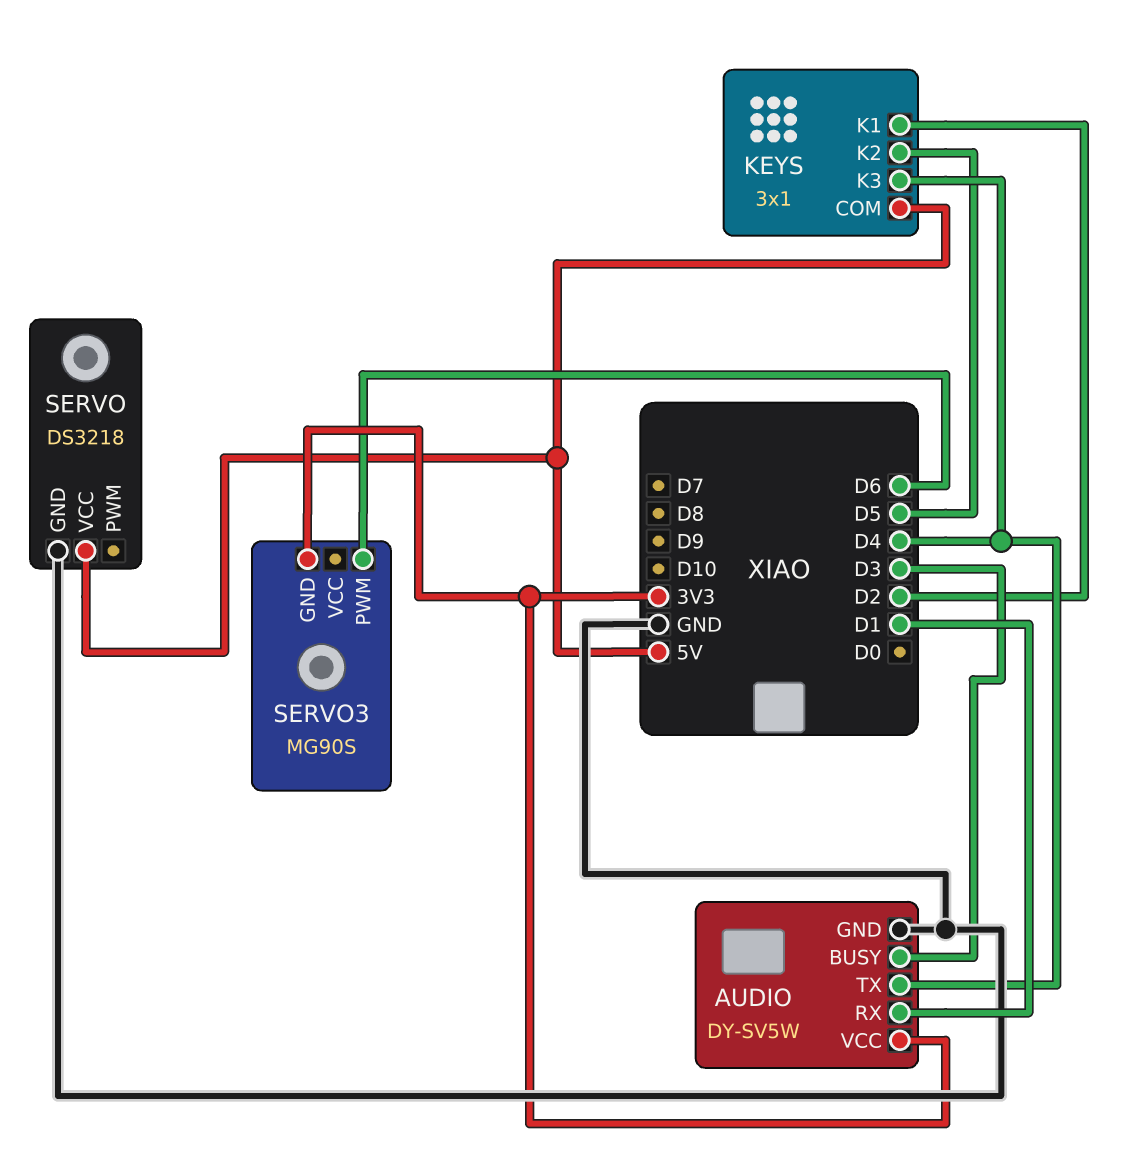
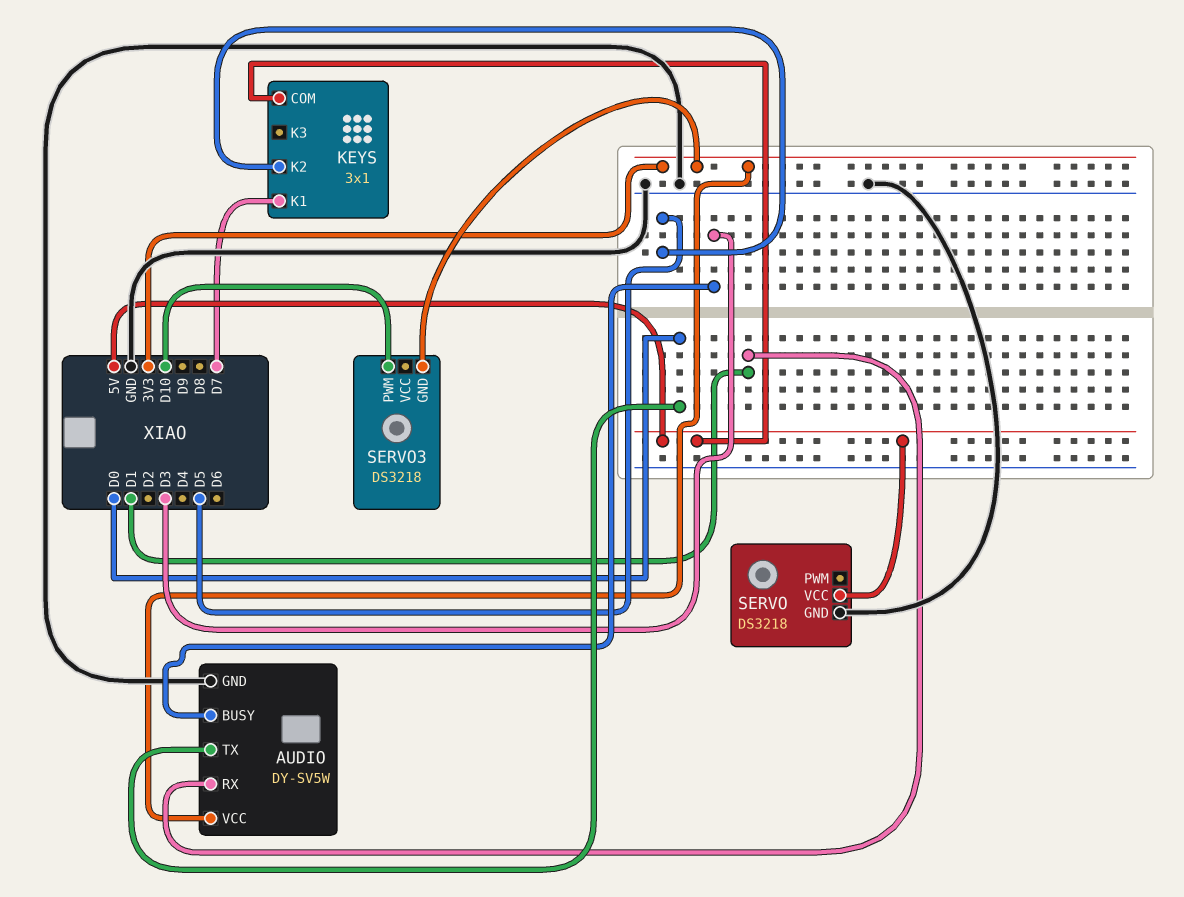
AUDIO pin TX: D4 -> D0
KEYS pin K1: D2 -> D7
KEYS pin K3: D4 -> none
SERVO3: MG90S -> DS3218
SERVO3 pin PWM: D6 -> D10

